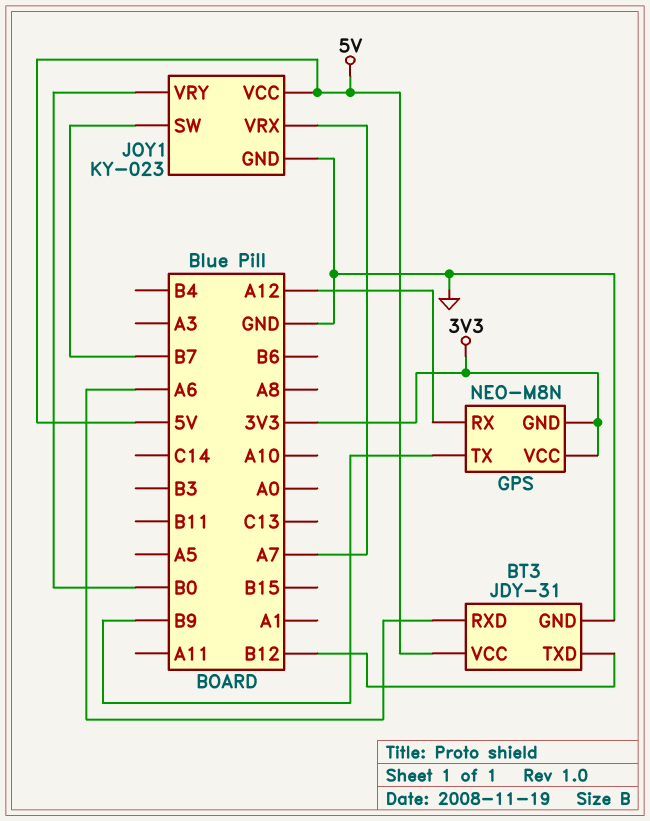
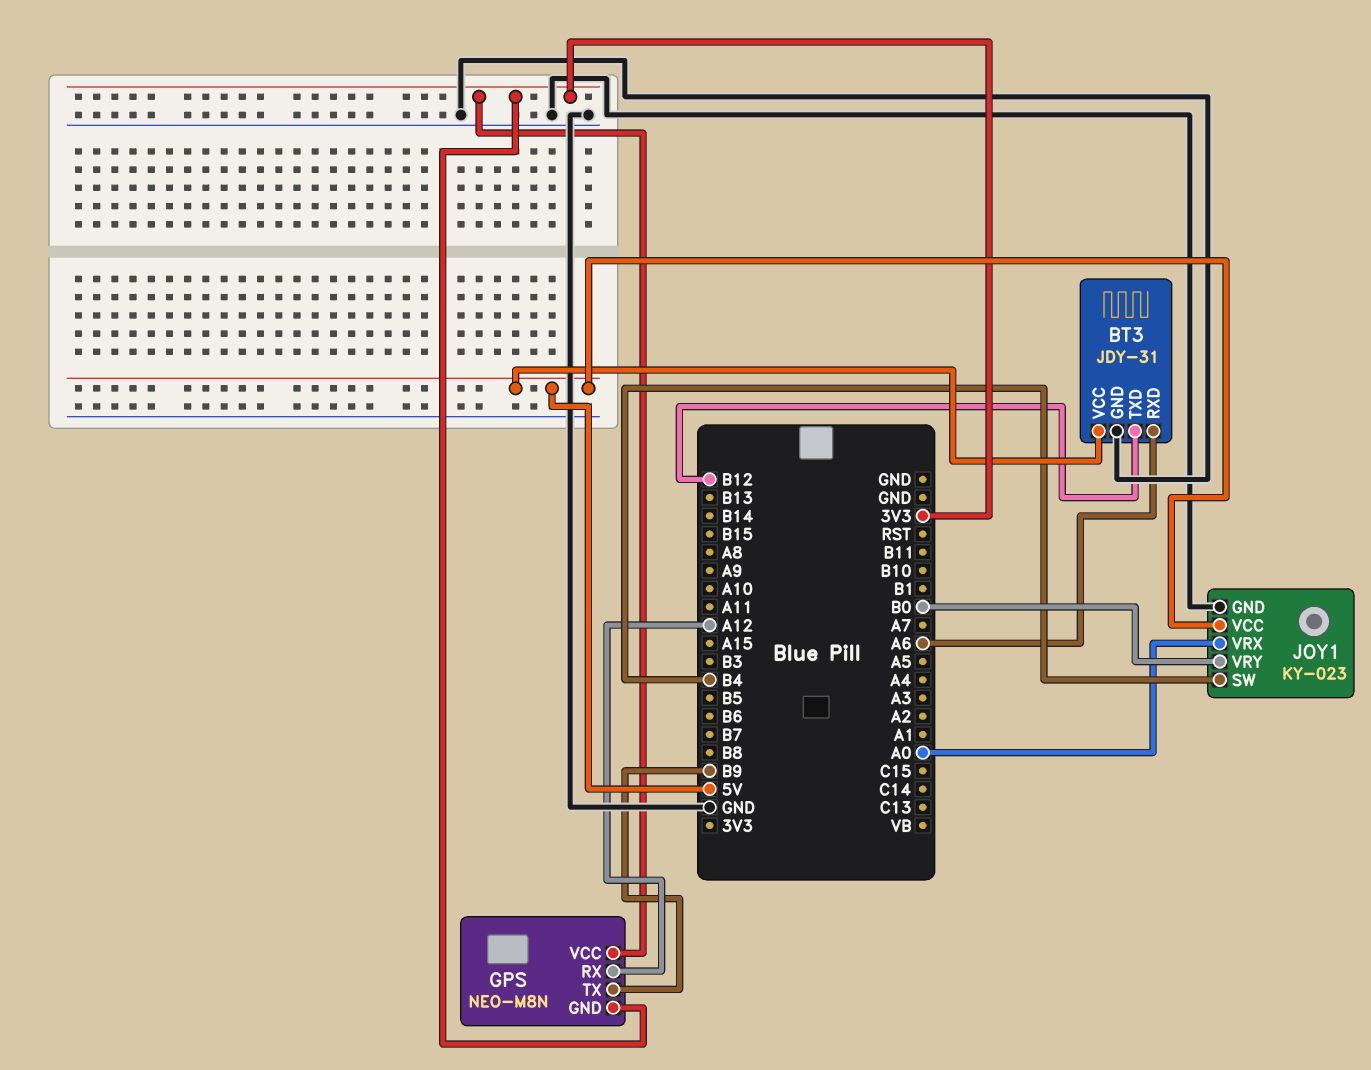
JOY1 pin SW: B7 -> B4
JOY1 pin VRX: A7 -> A0

